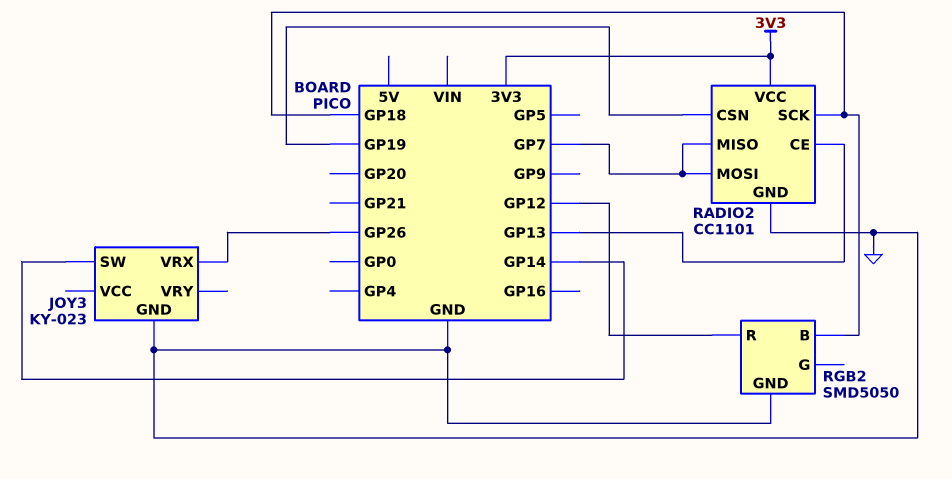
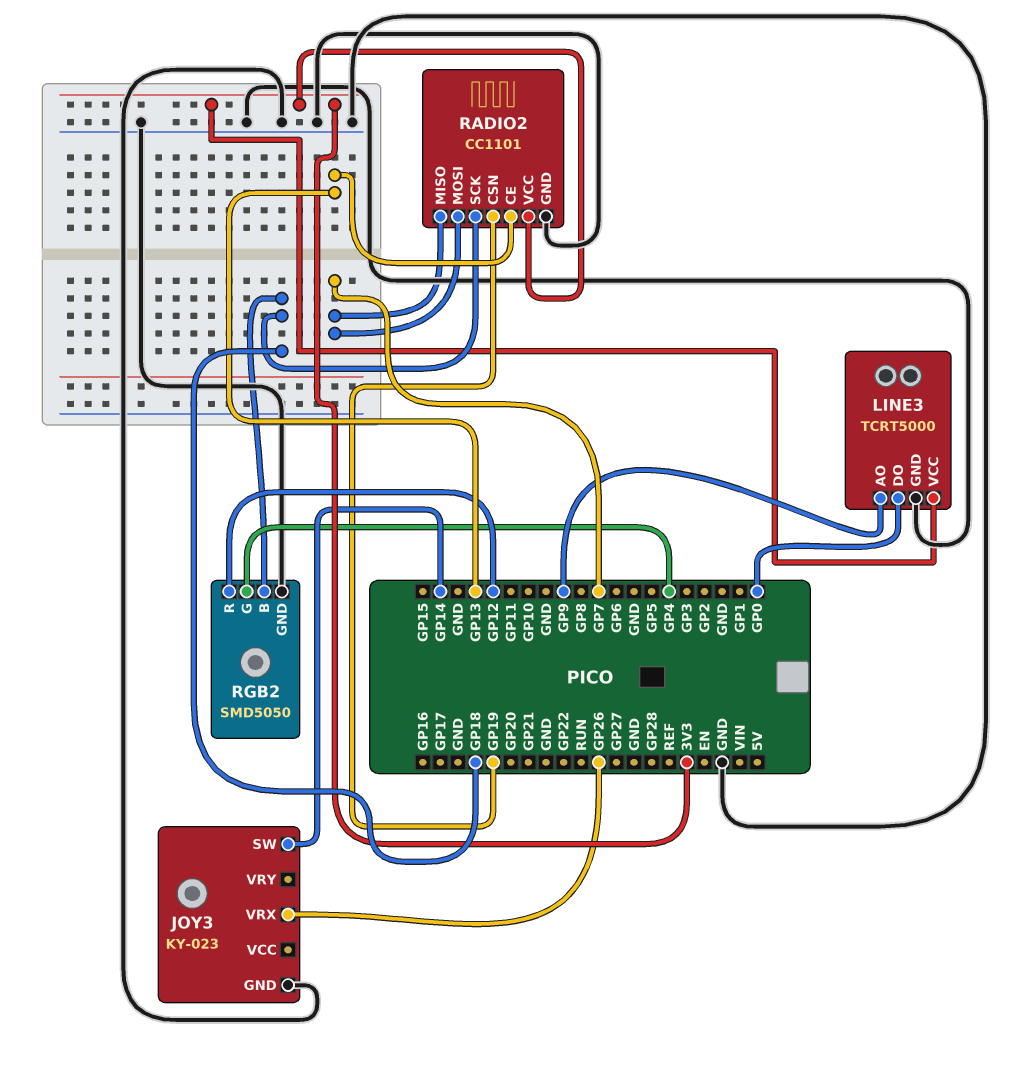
LINE3: none -> TCRT5000
LINE3 pin AO: none -> GP9
LINE3 pin DO: none -> GP0
LINE3 pin GND: none -> GND
LINE3 pin VCC: none -> 3V3
RGB2 pin G: none -> GP4

